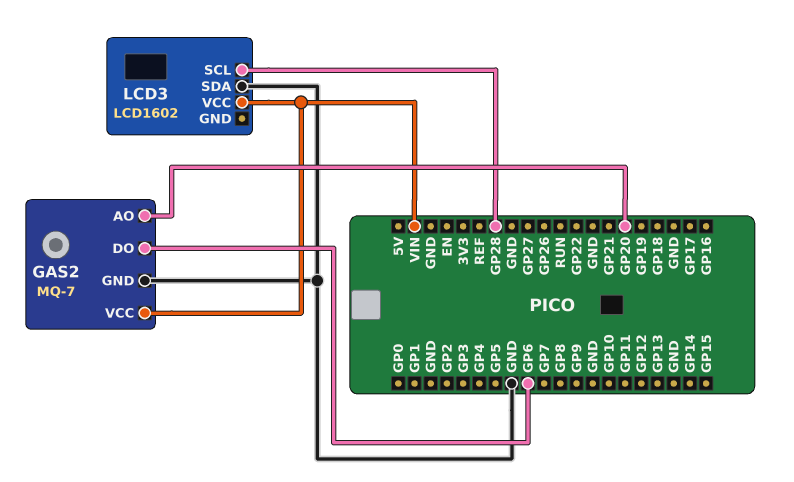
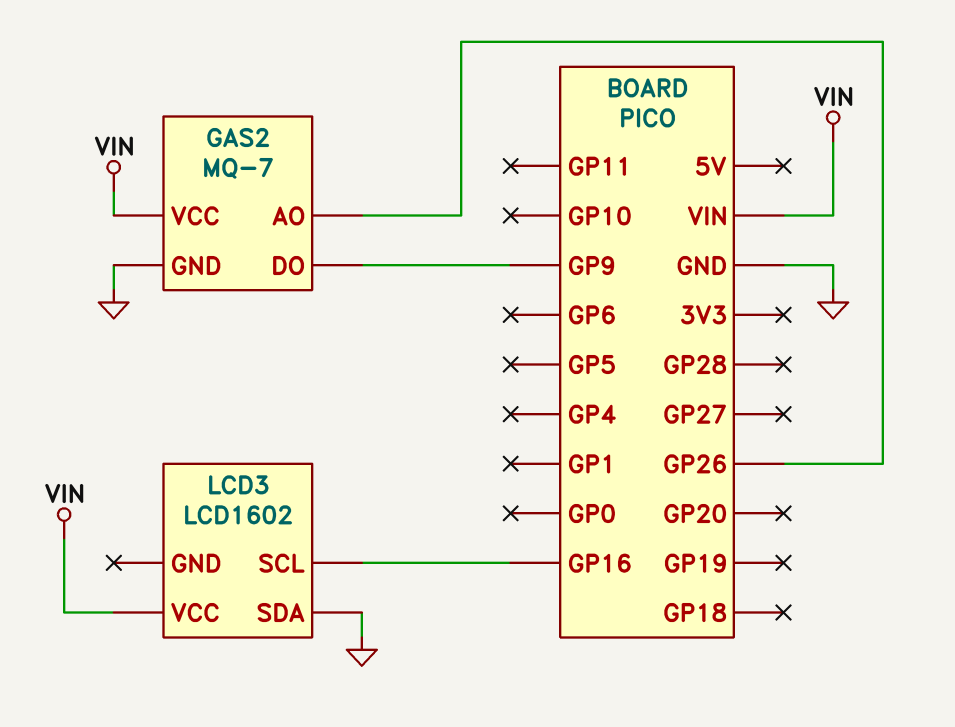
GAS2 pin AO: GP20 -> GP26
GAS2 pin DO: GP6 -> GP9
LCD3 pin SCL: GP28 -> GP16

